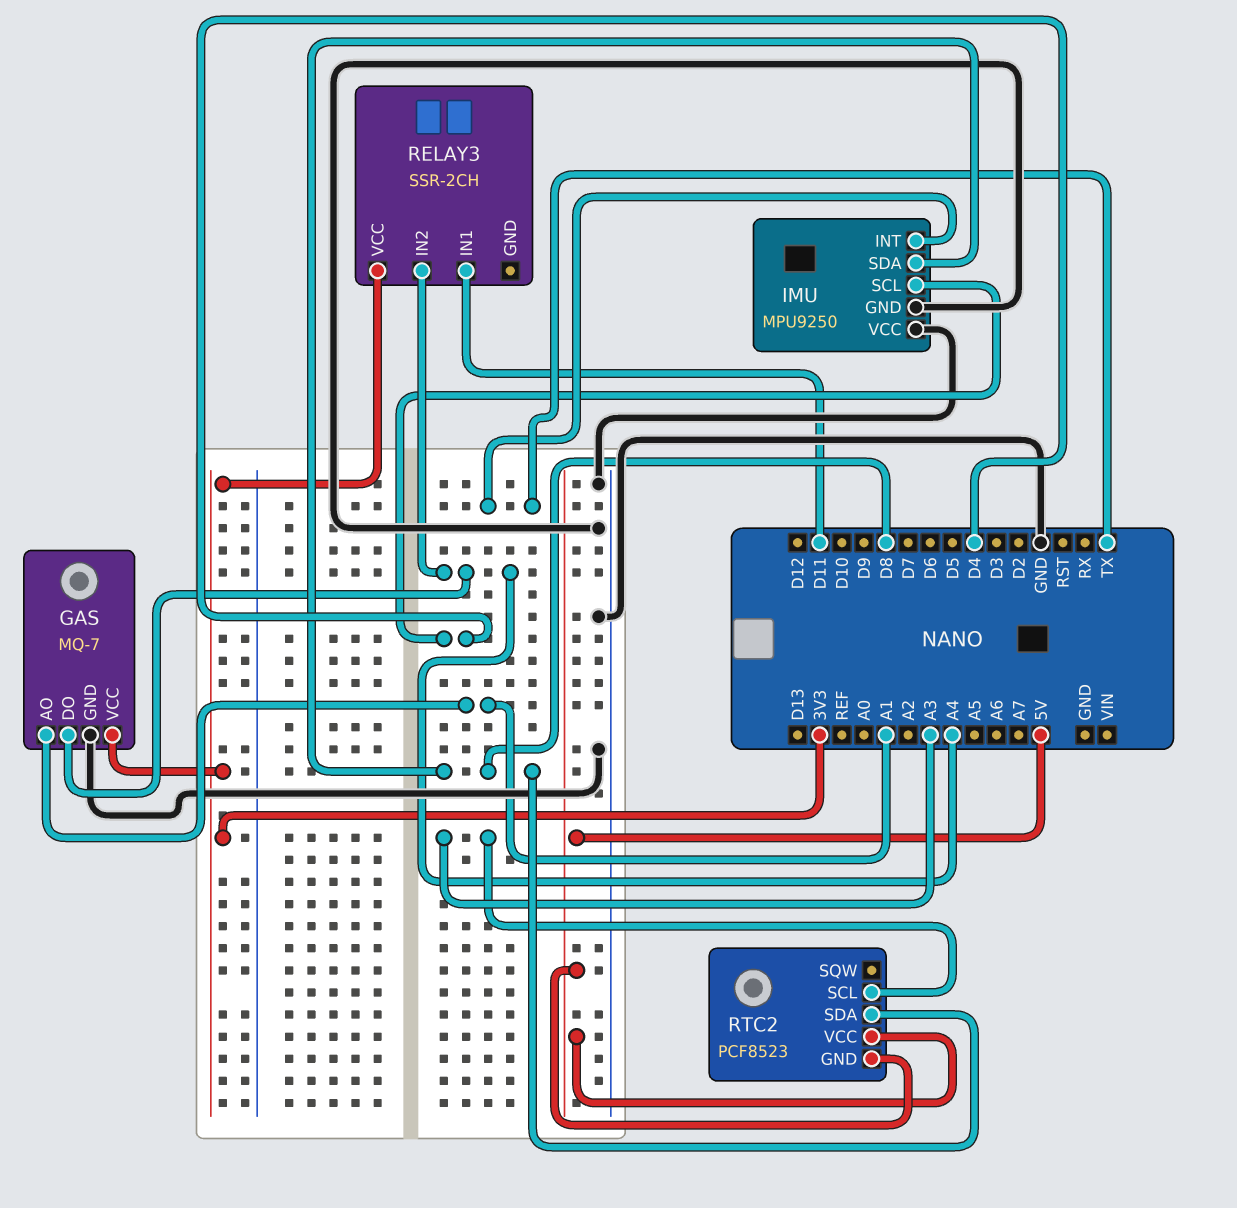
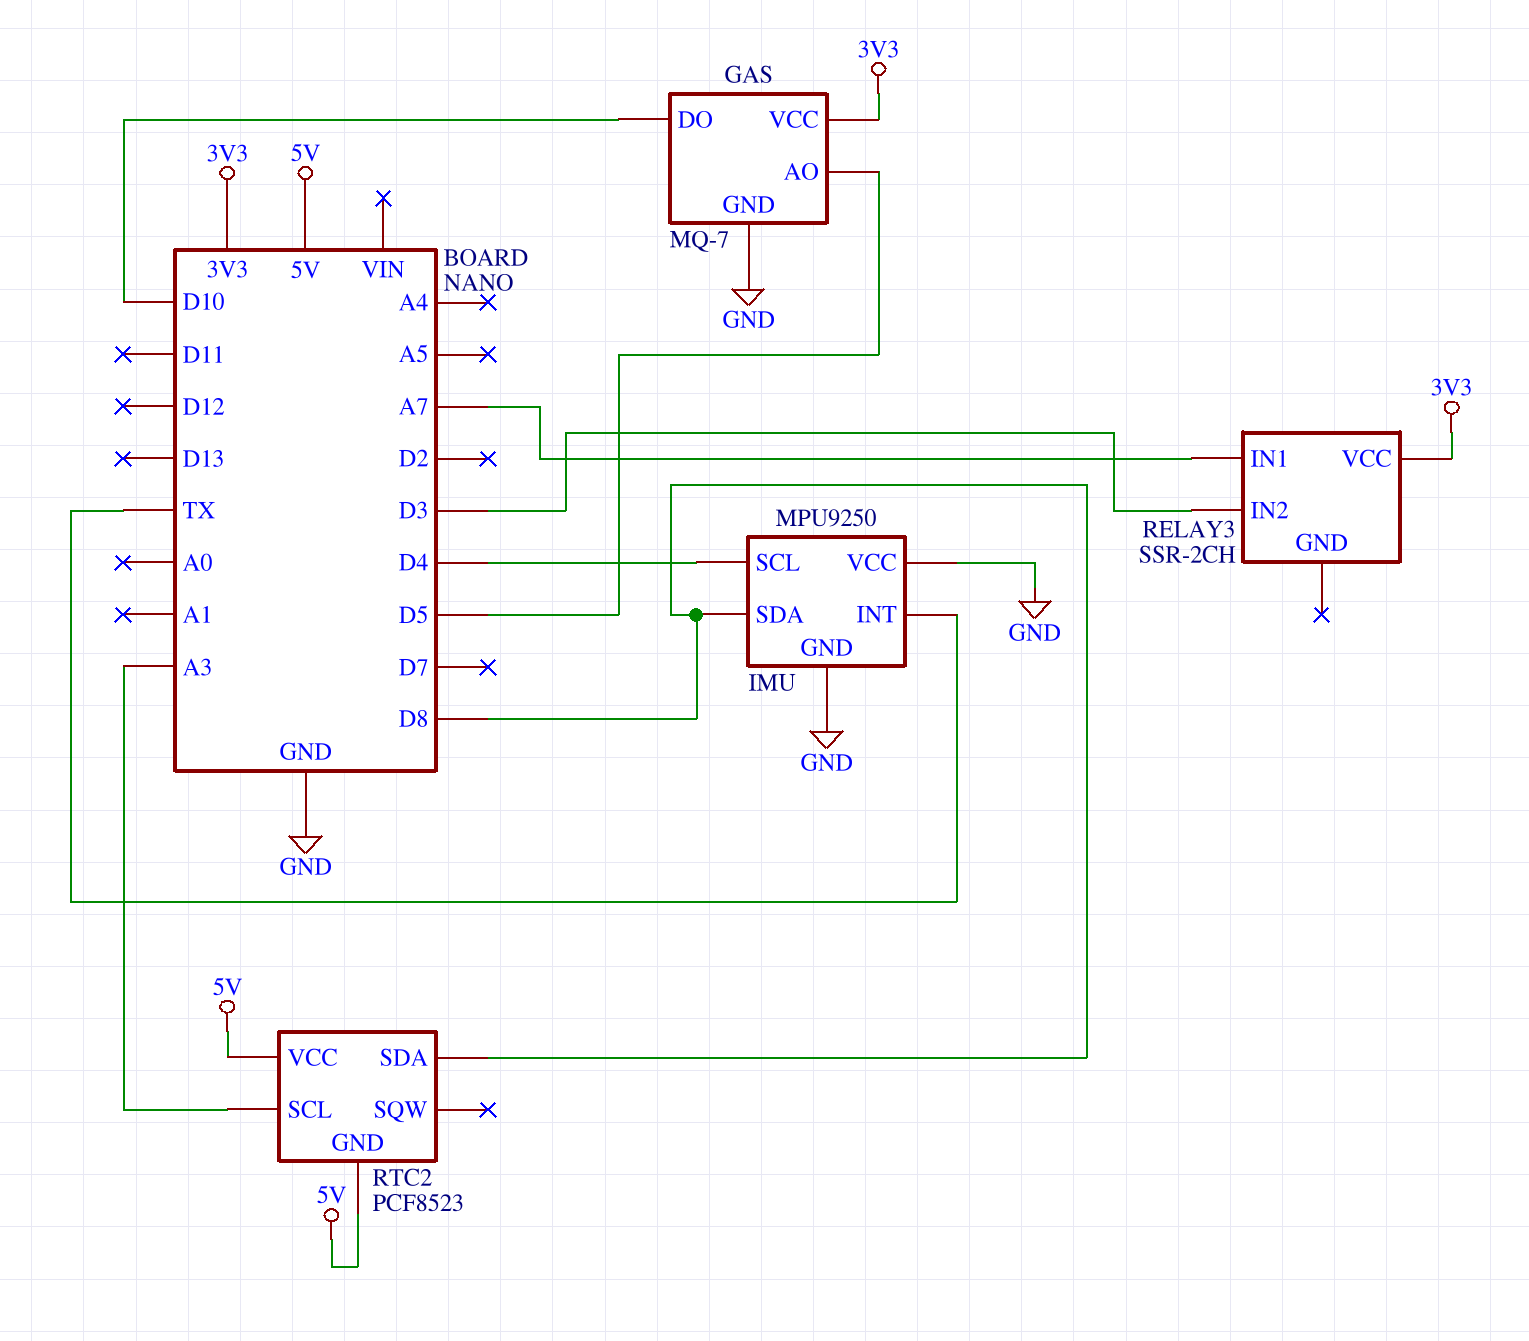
GAS pin AO: A1 -> D5
GAS pin DO: A4 -> D10
RELAY3 pin IN1: D11 -> A7
RELAY3 pin IN2: A4 -> D3

